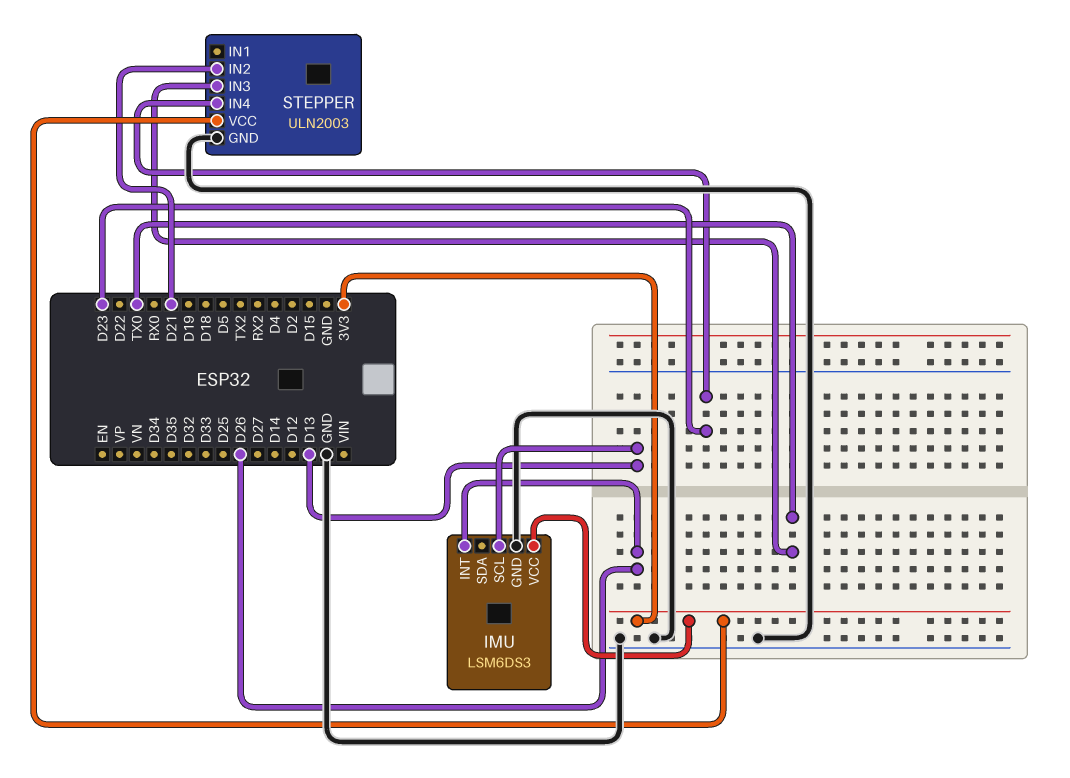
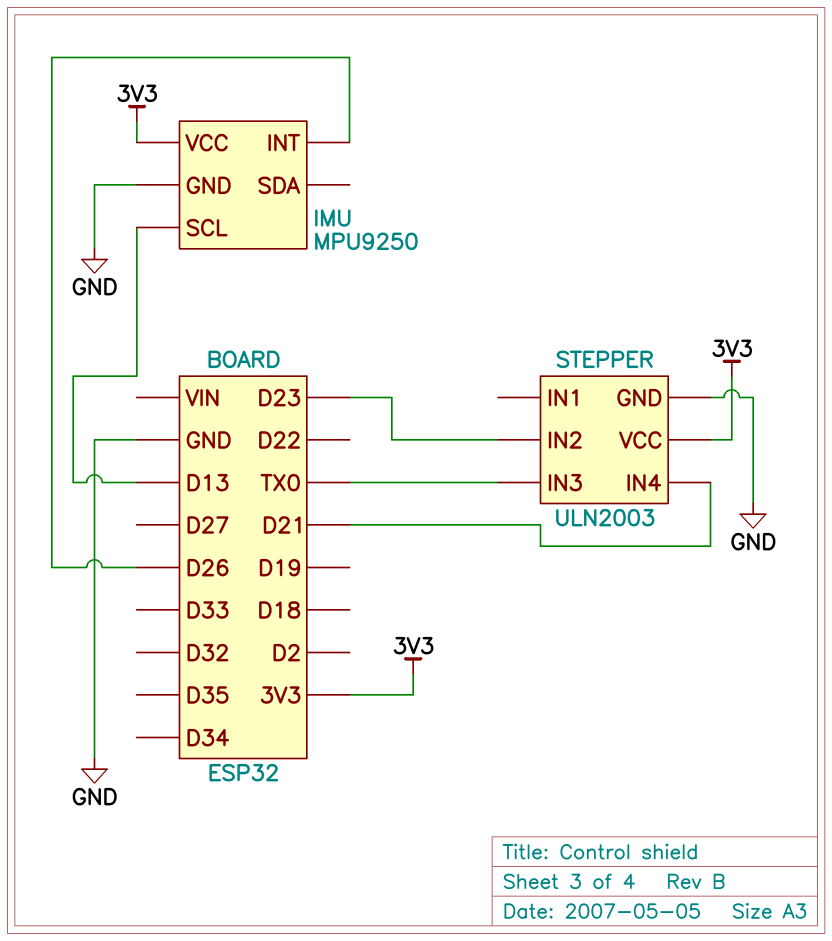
IMU: LSM6DS3 -> MPU9250
STEPPER pin IN2: D21 -> D23
STEPPER pin IN4: D23 -> D21

